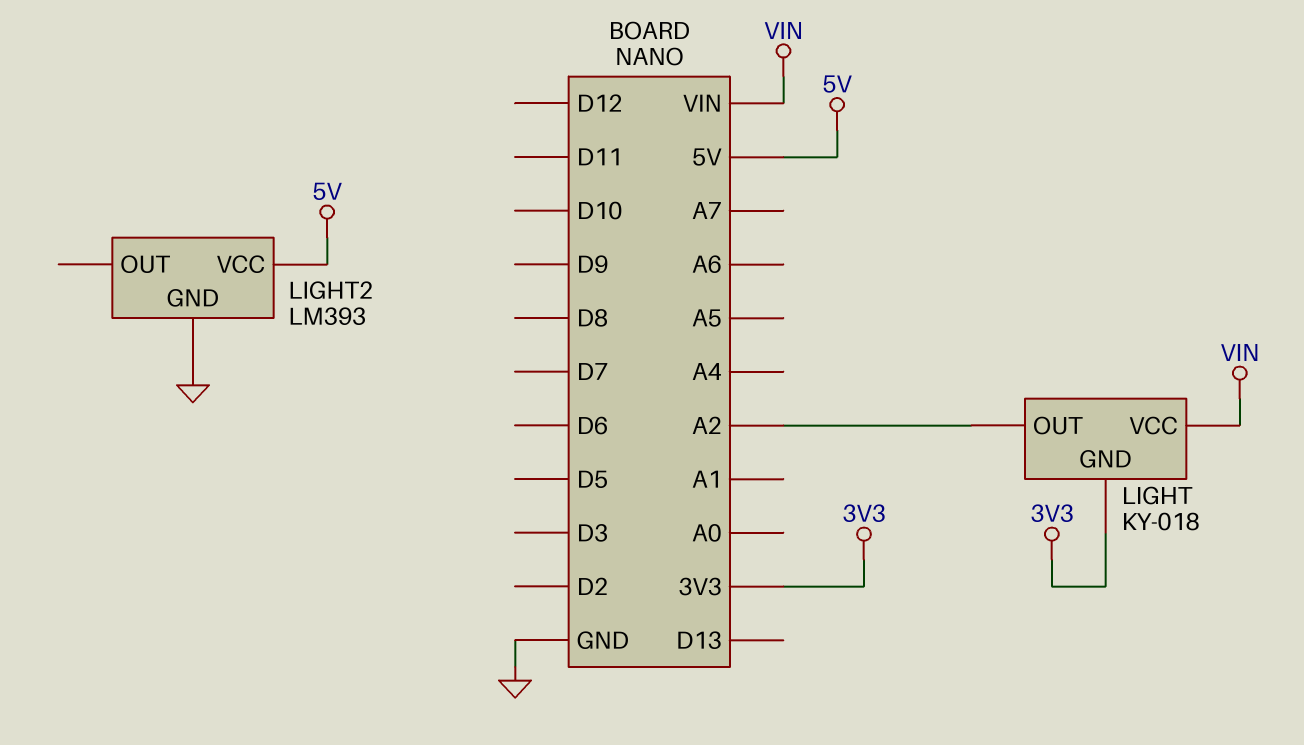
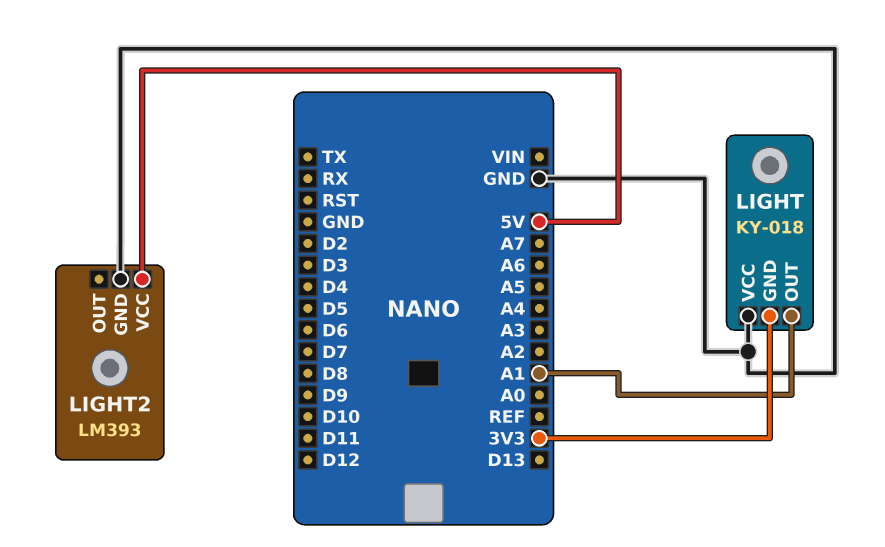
LIGHT pin OUT: A2 -> A1
LIGHT pin VCC: VIN -> GND

